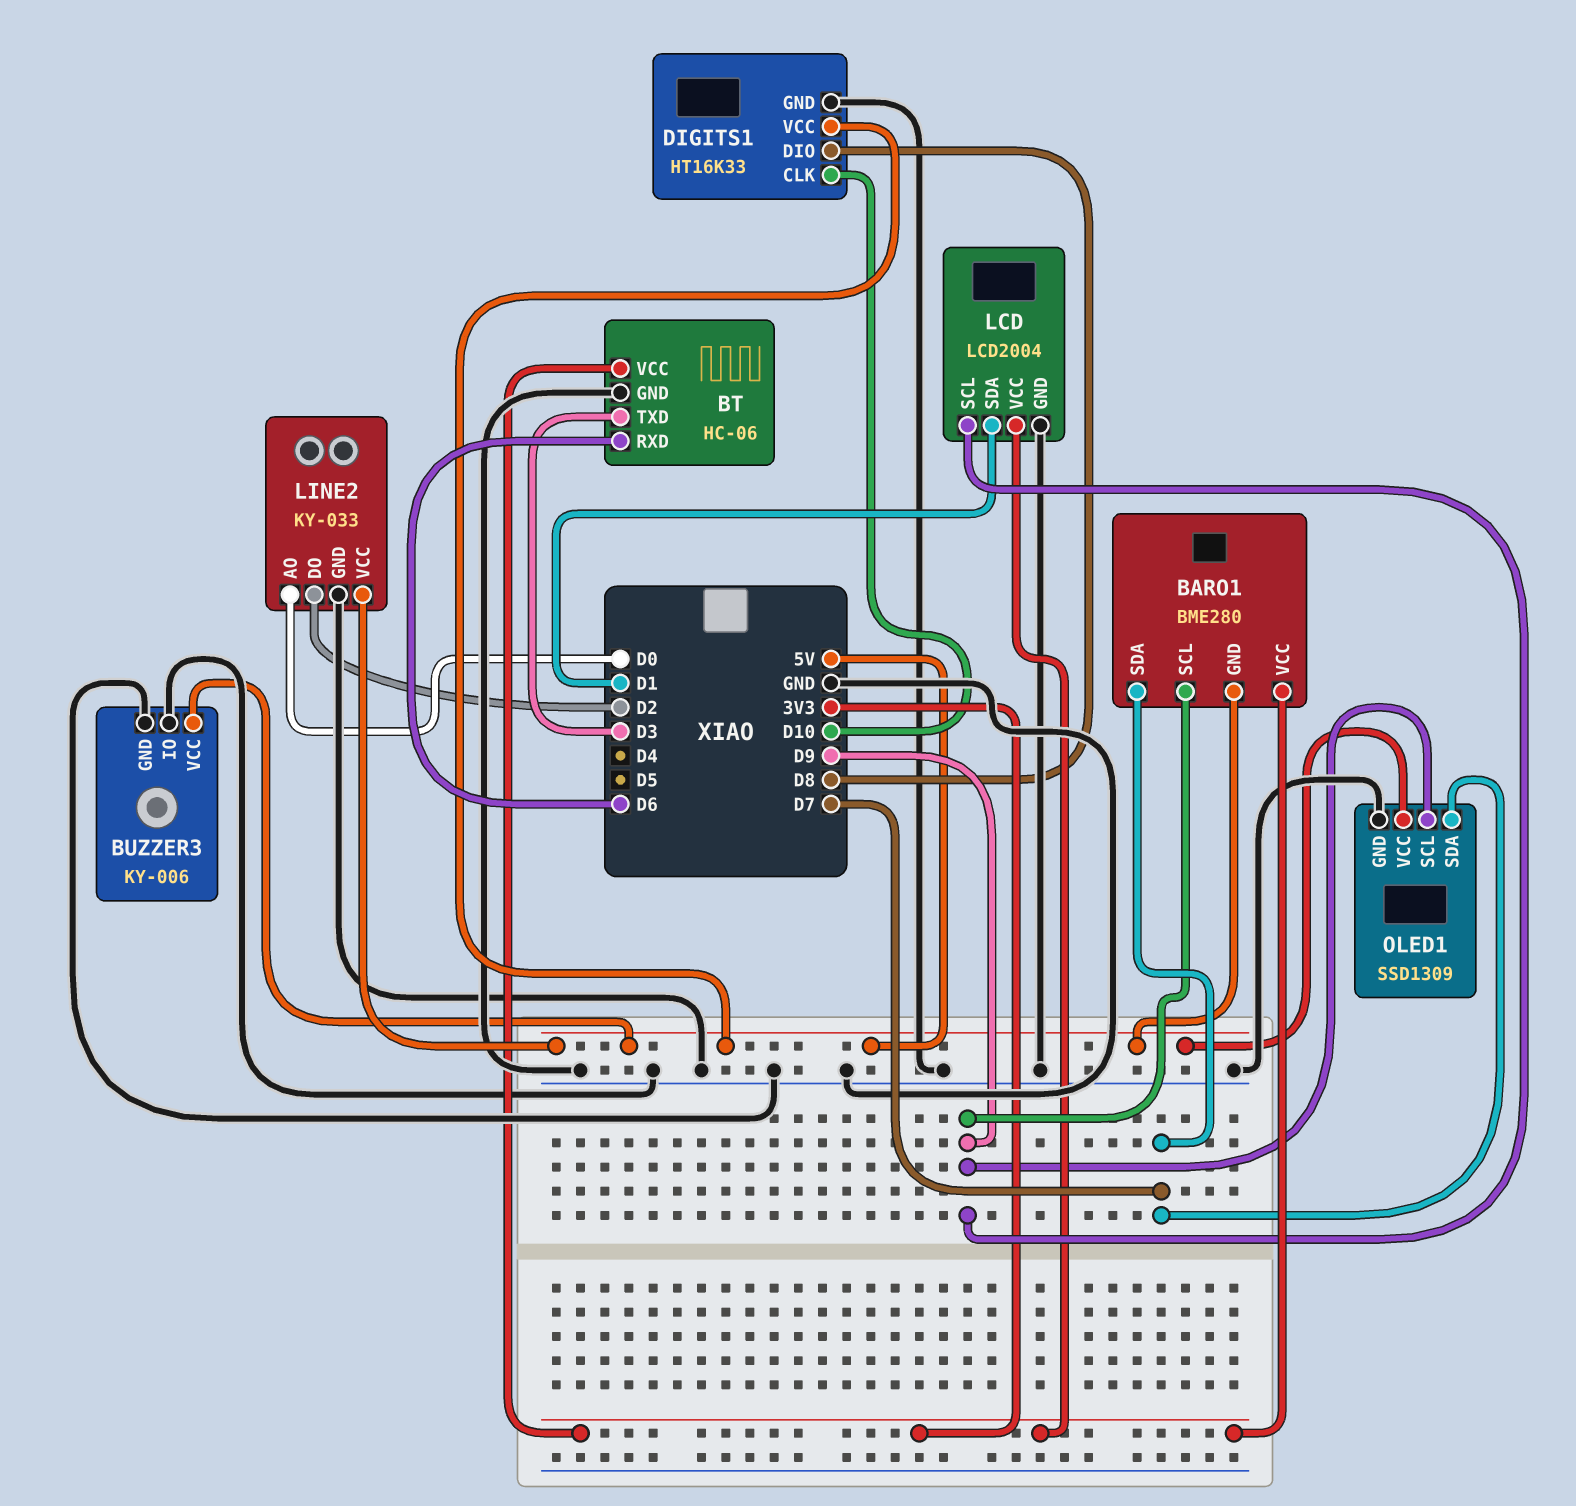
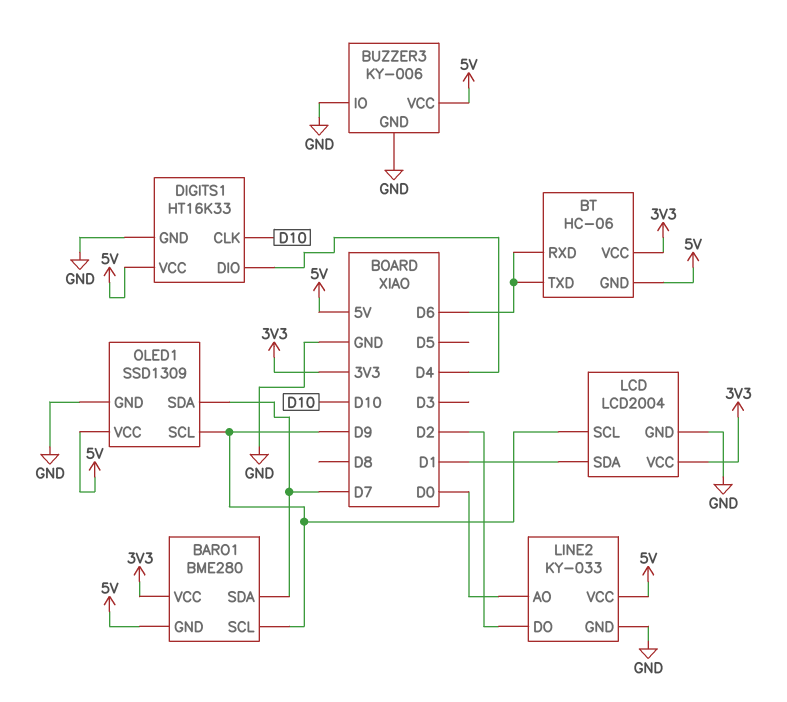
BT pin GND: GND -> 5V
BT pin TXD: D3 -> D6
DIGITS1 pin DIO: D8 -> D4

